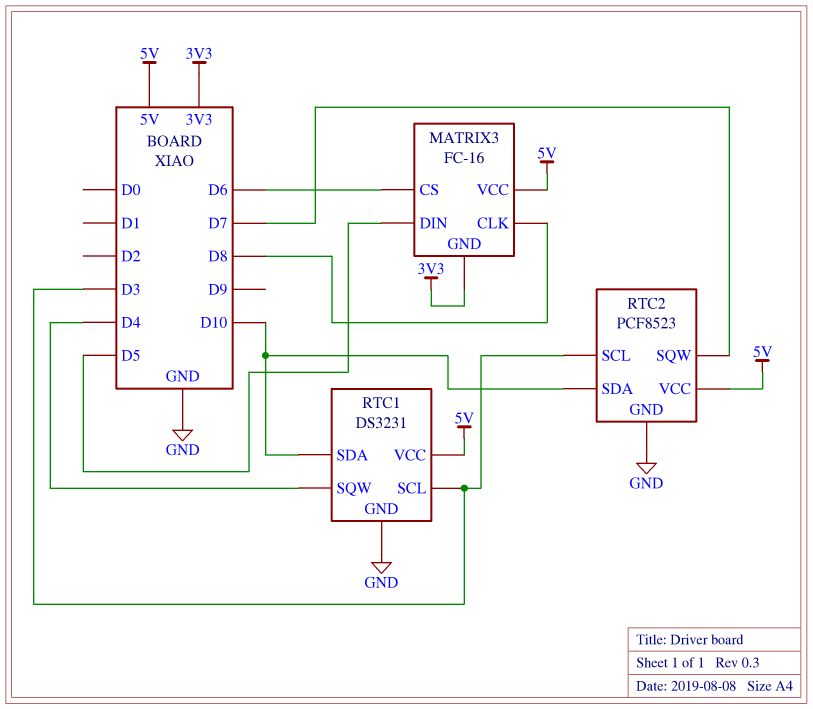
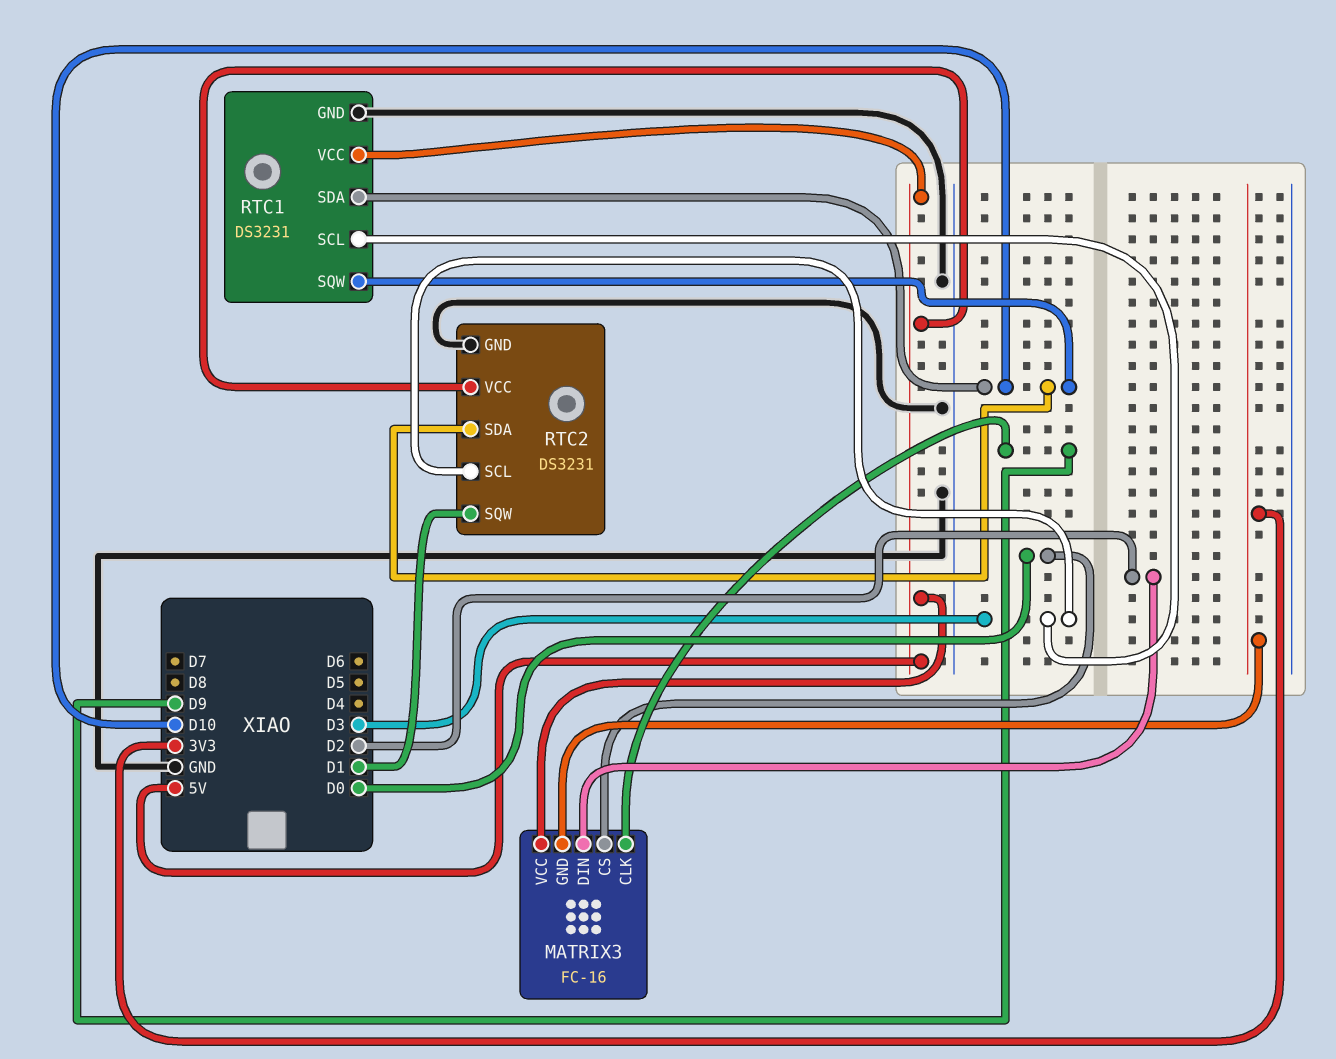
MATRIX3 pin CLK: D8 -> D9
MATRIX3 pin CS: D6 -> D0
MATRIX3 pin DIN: D5 -> D2
RTC1 pin SQW: D4 -> D10
RTC2: PCF8523 -> DS3231
RTC2 pin SQW: D7 -> D1

